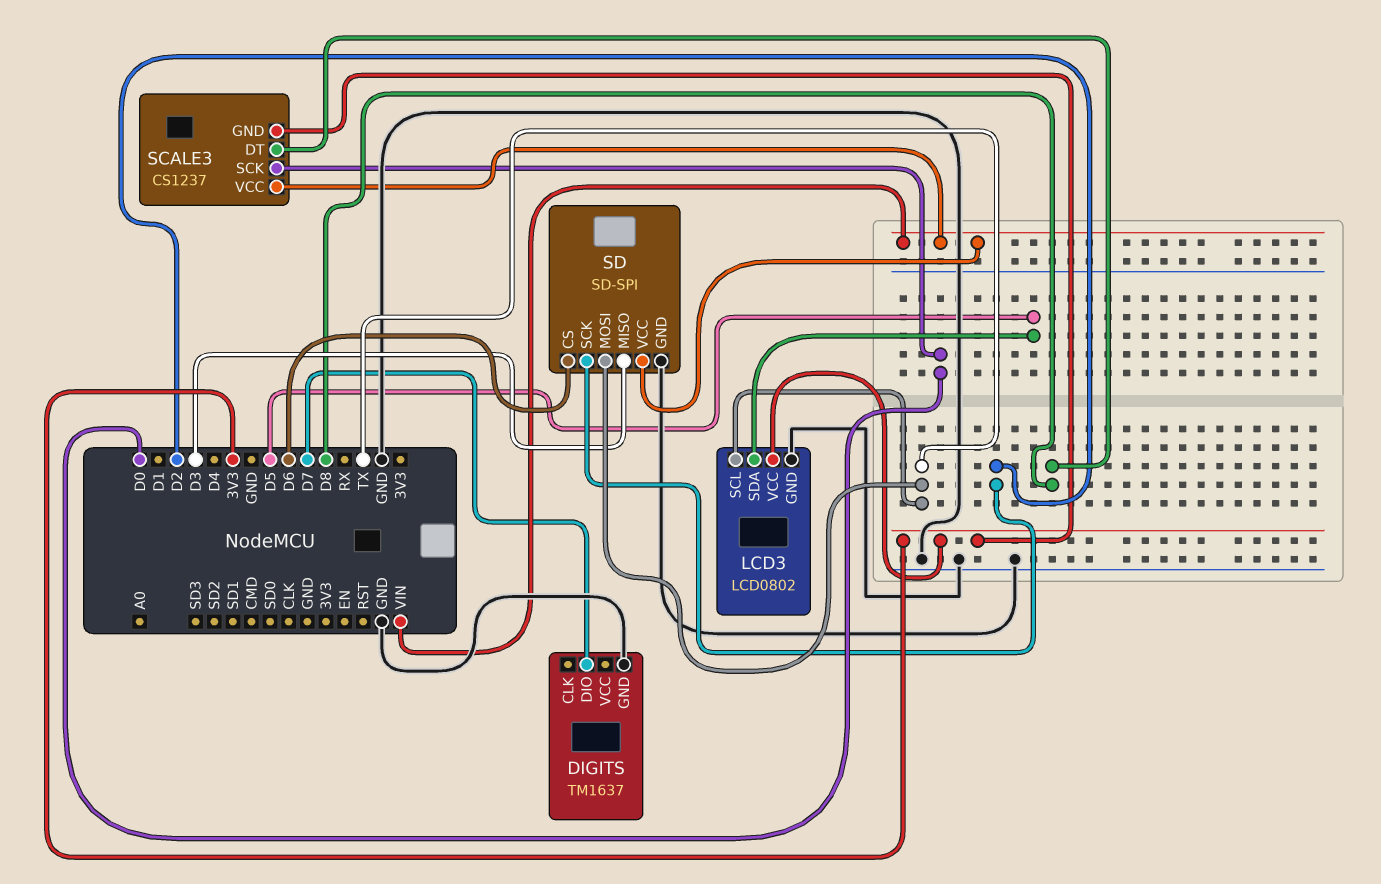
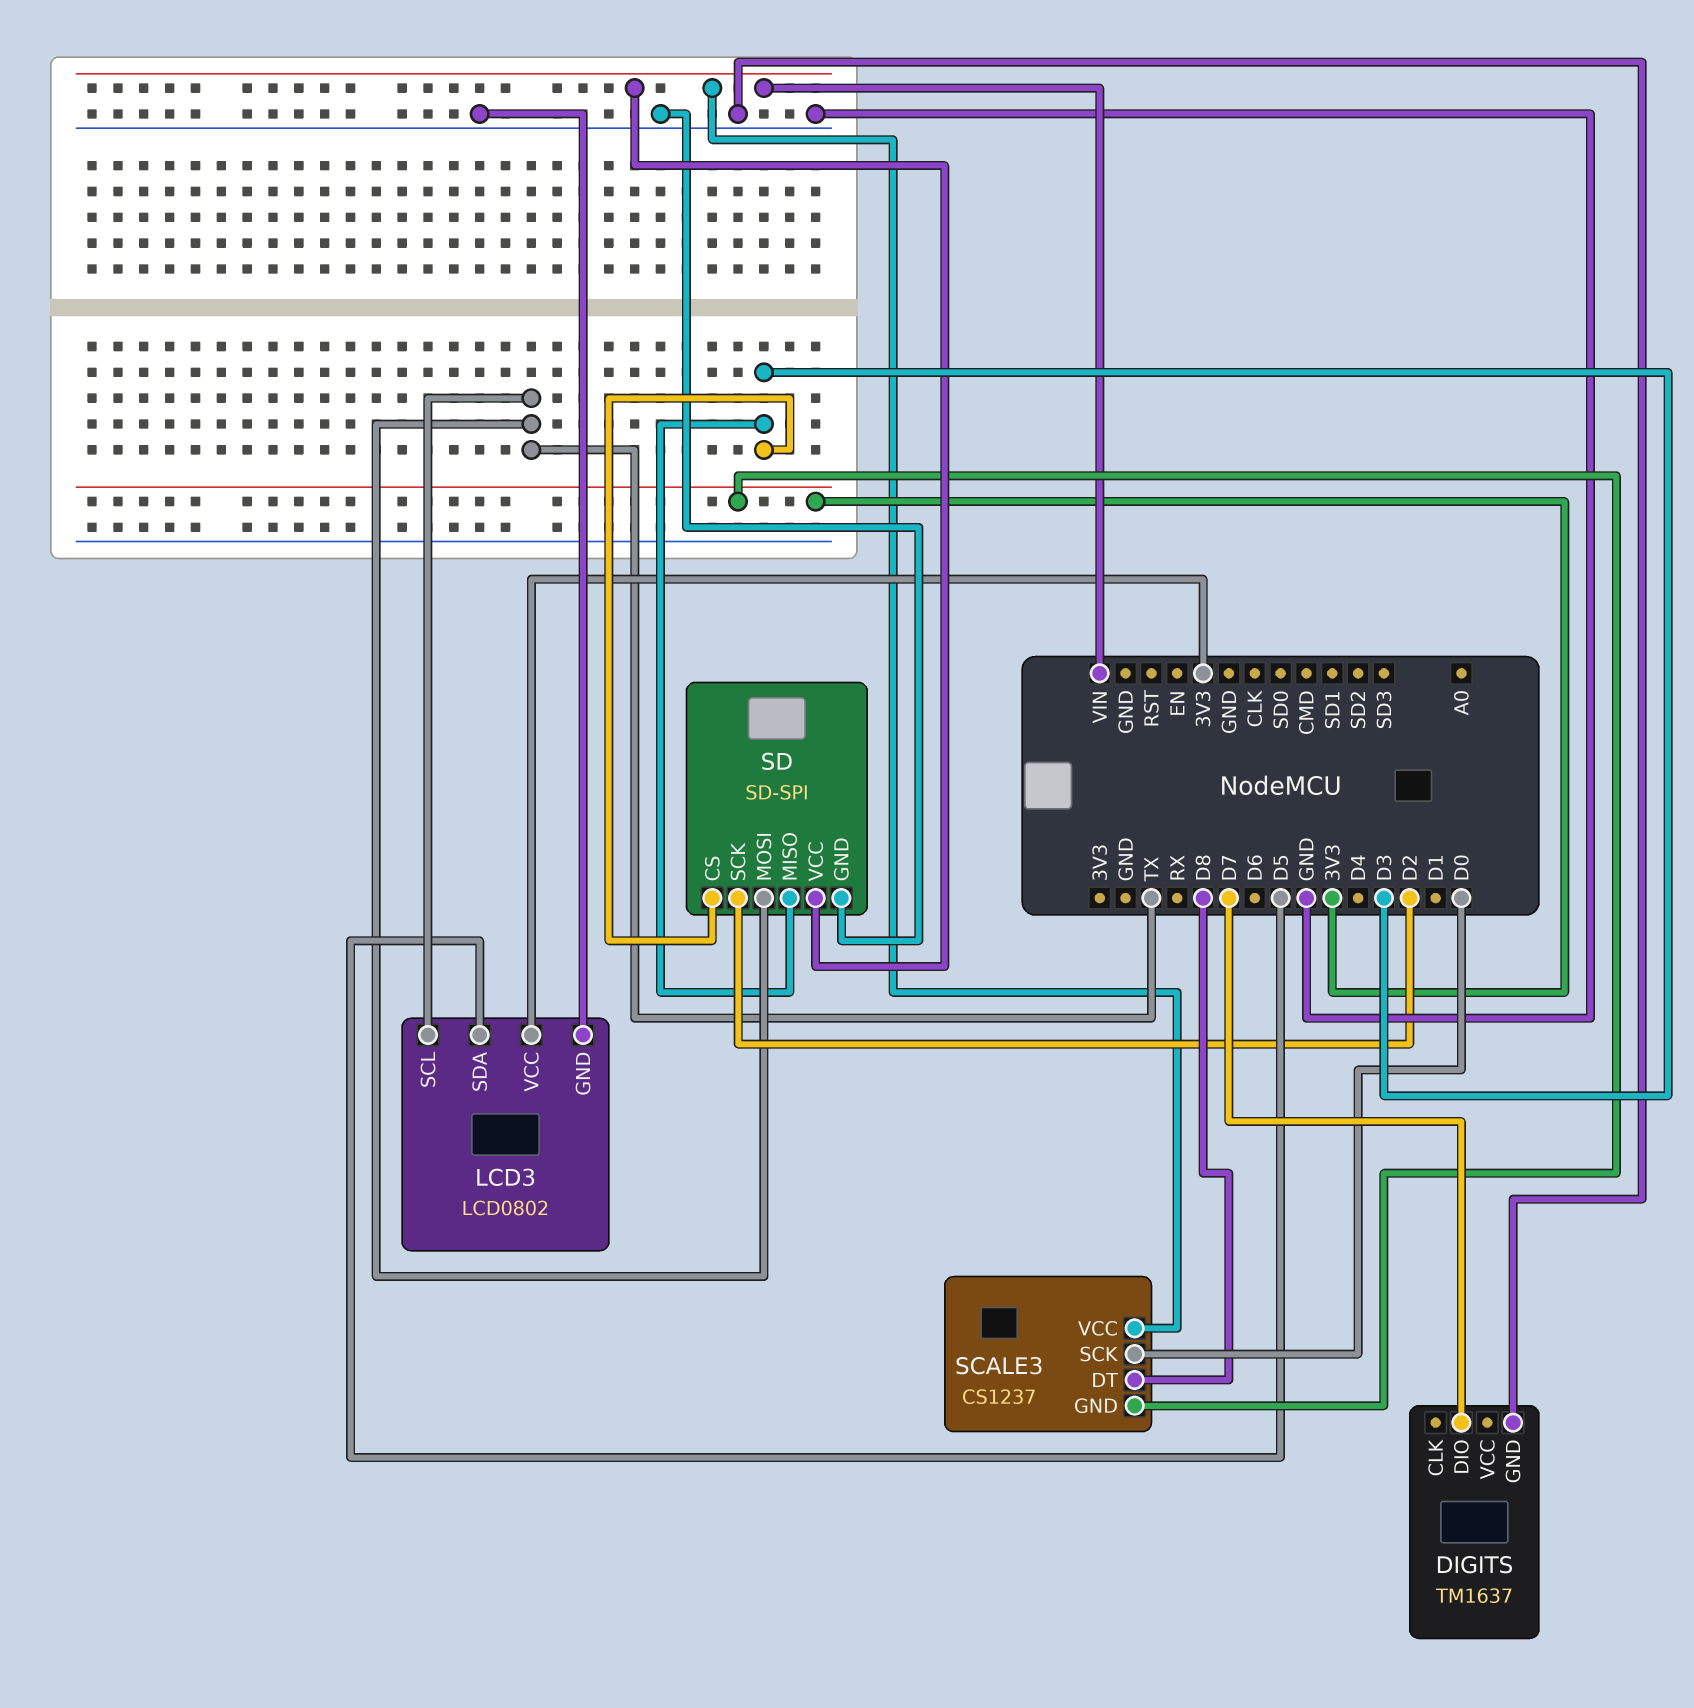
SD pin CS: D6 -> D3

